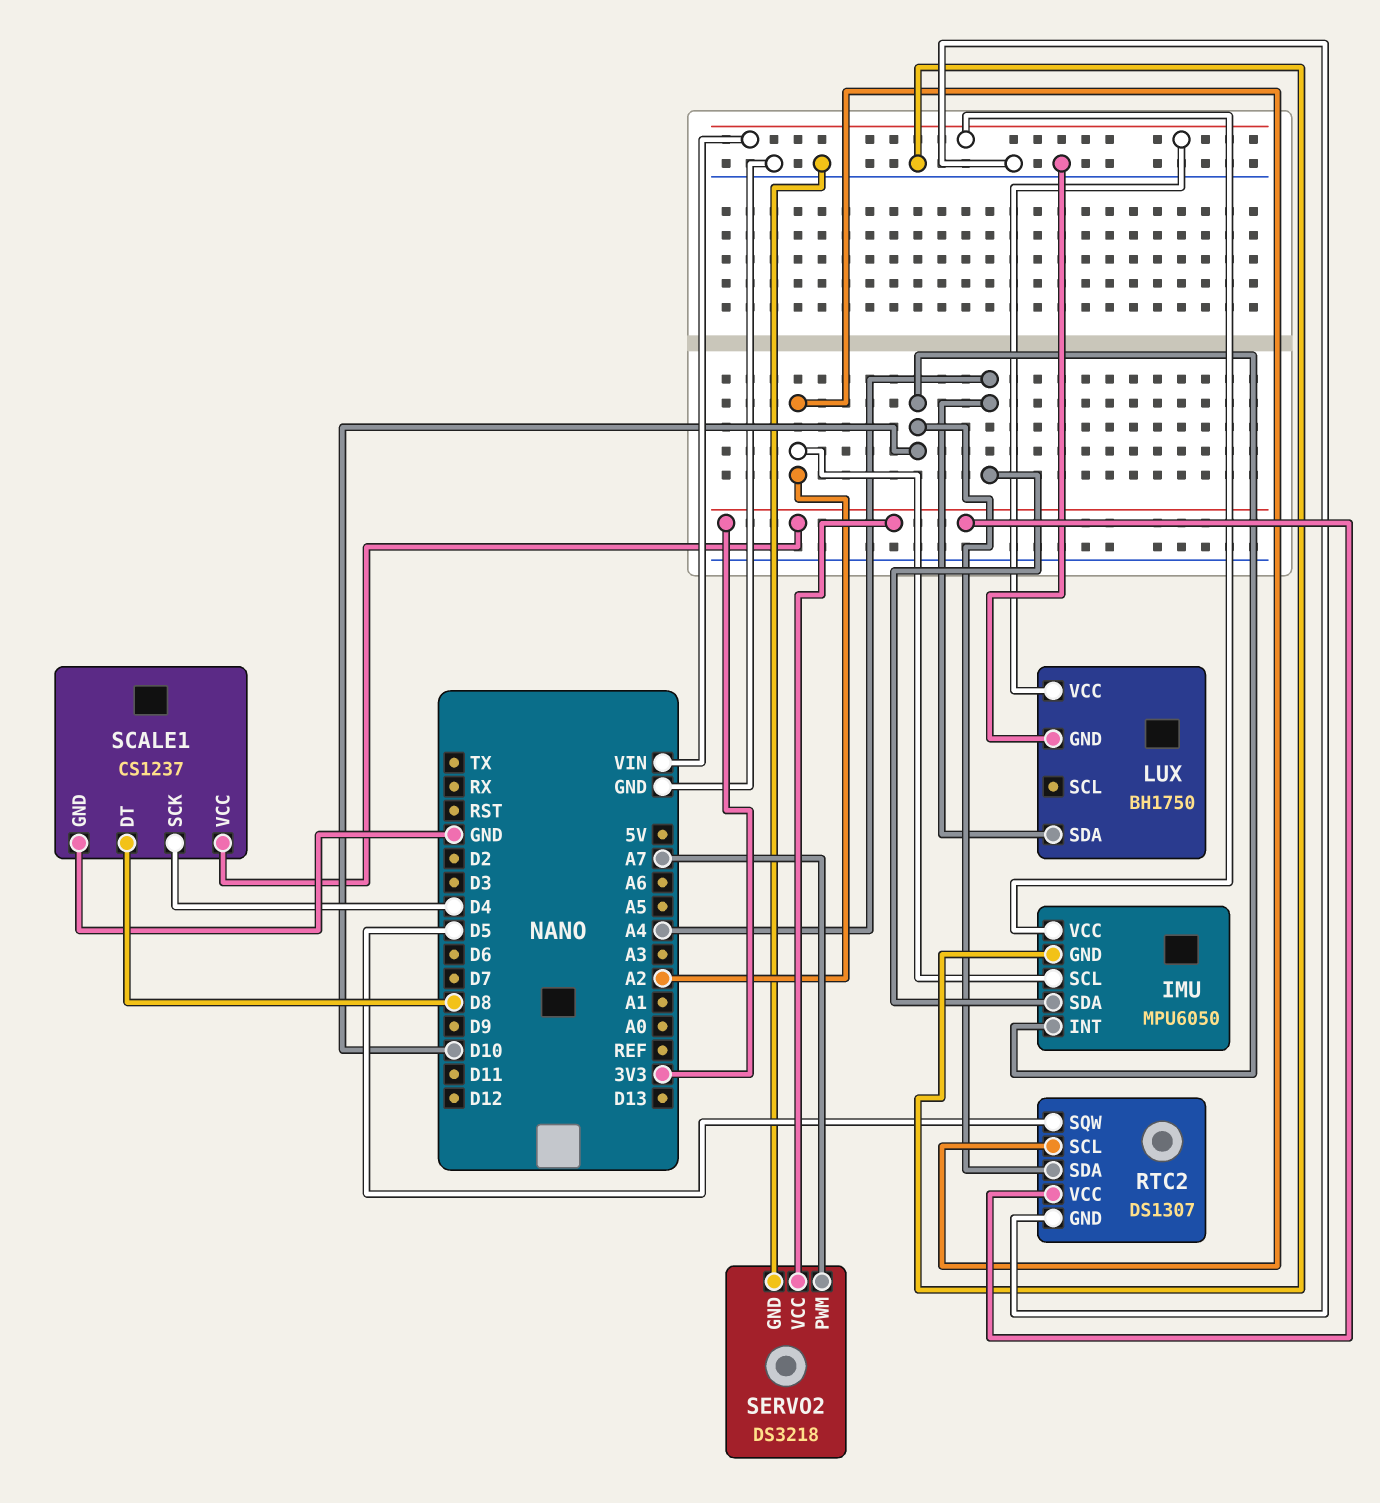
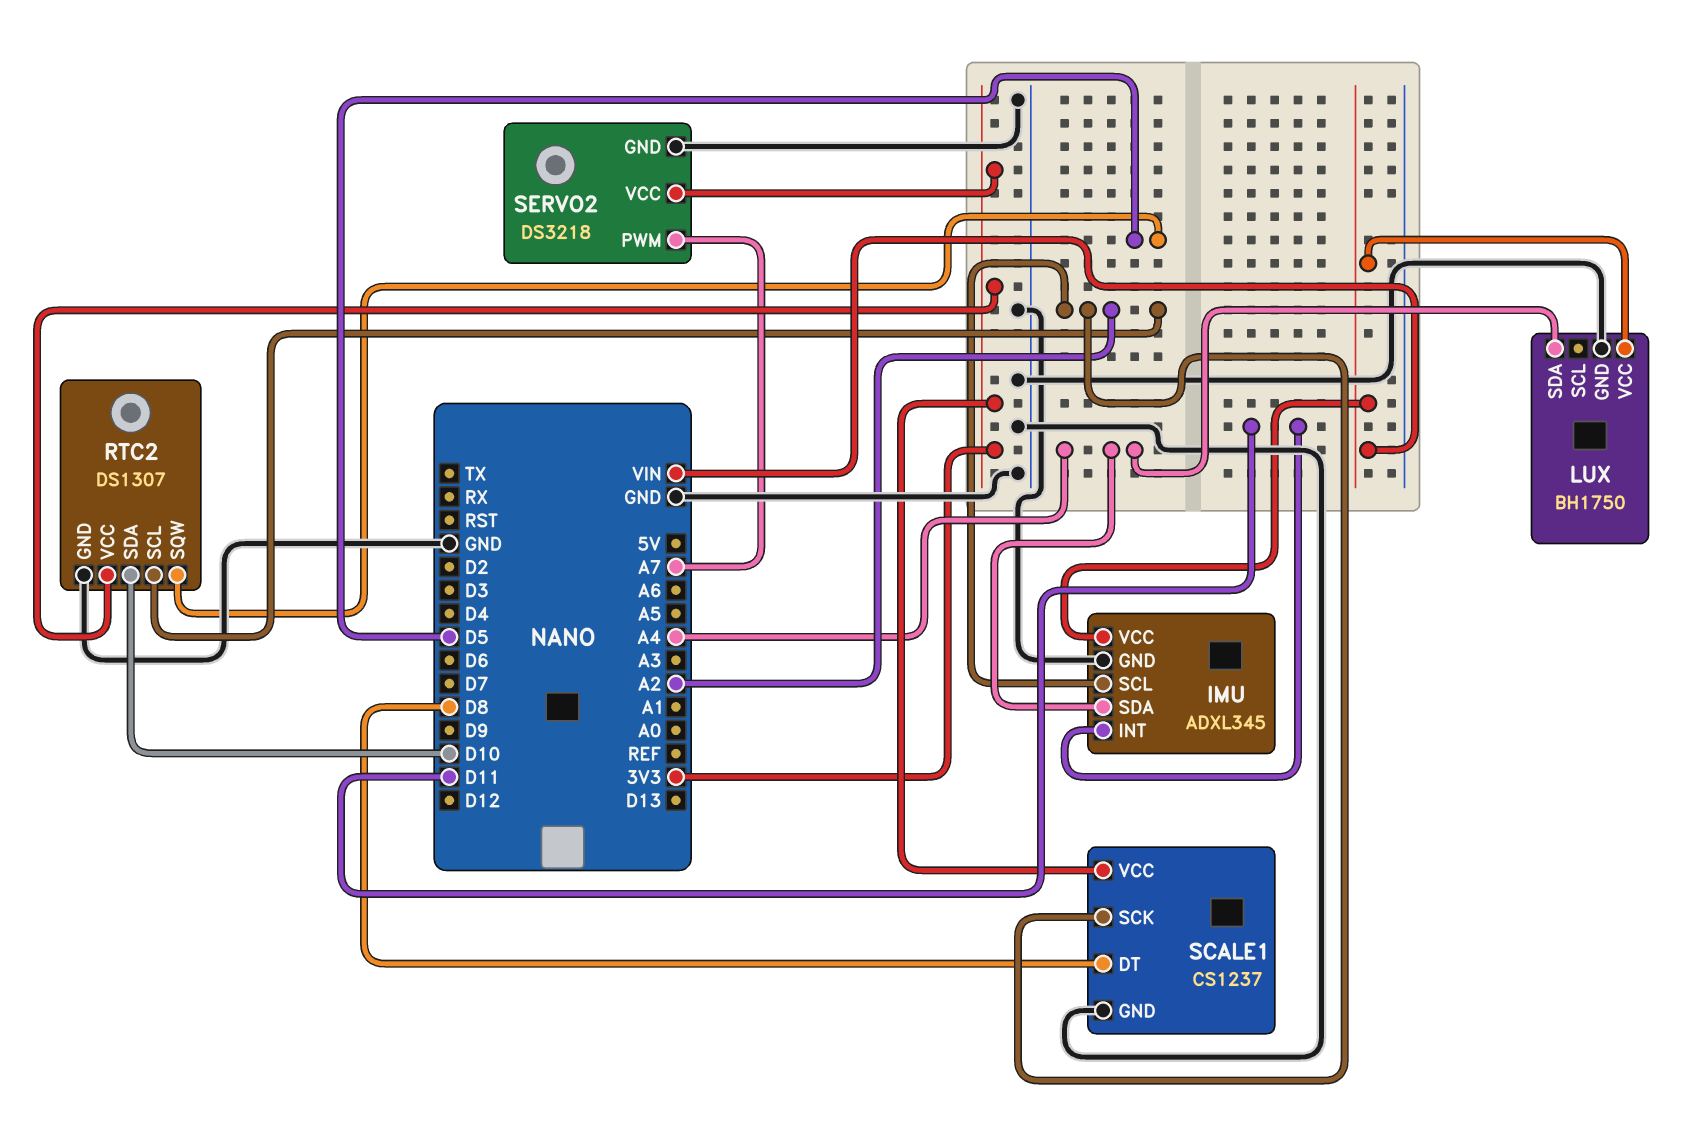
IMU: MPU6050 -> ADXL345
IMU pin INT: D10 -> D11
SCALE1 pin SCK: D4 -> A2

